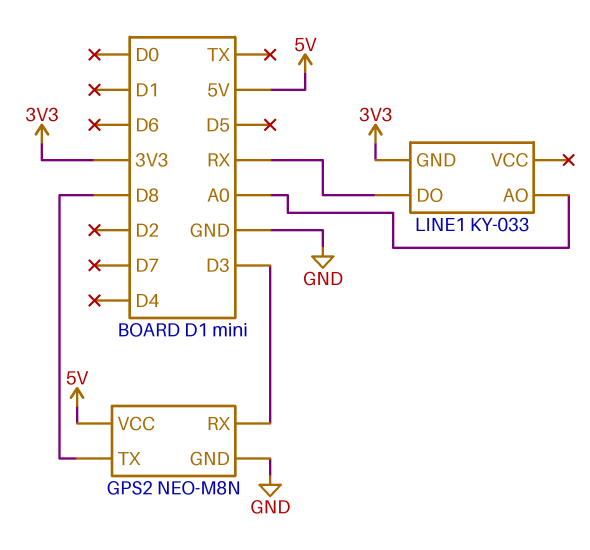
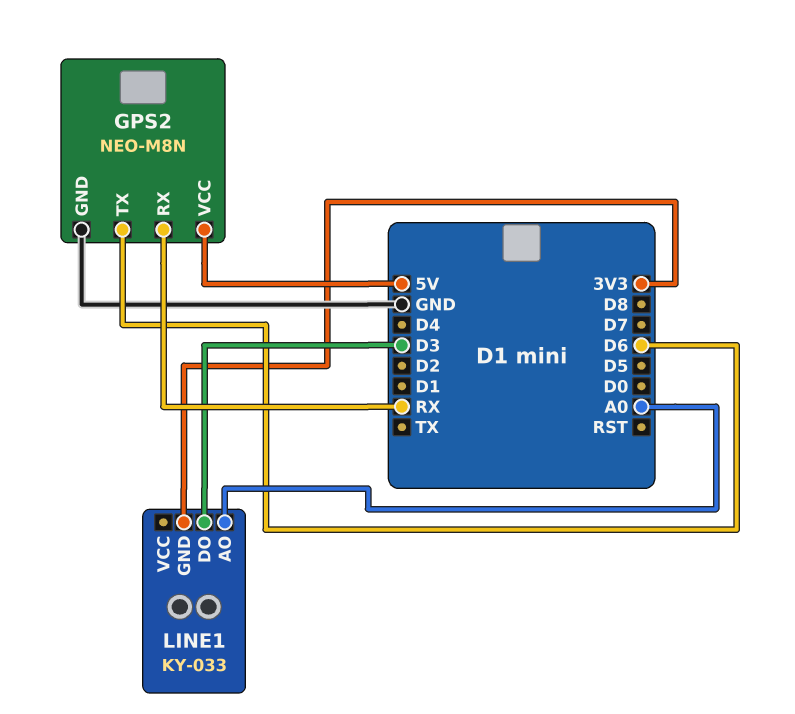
GPS2 pin RX: D3 -> RX
GPS2 pin TX: D8 -> D6
LINE1 pin DO: RX -> D3

